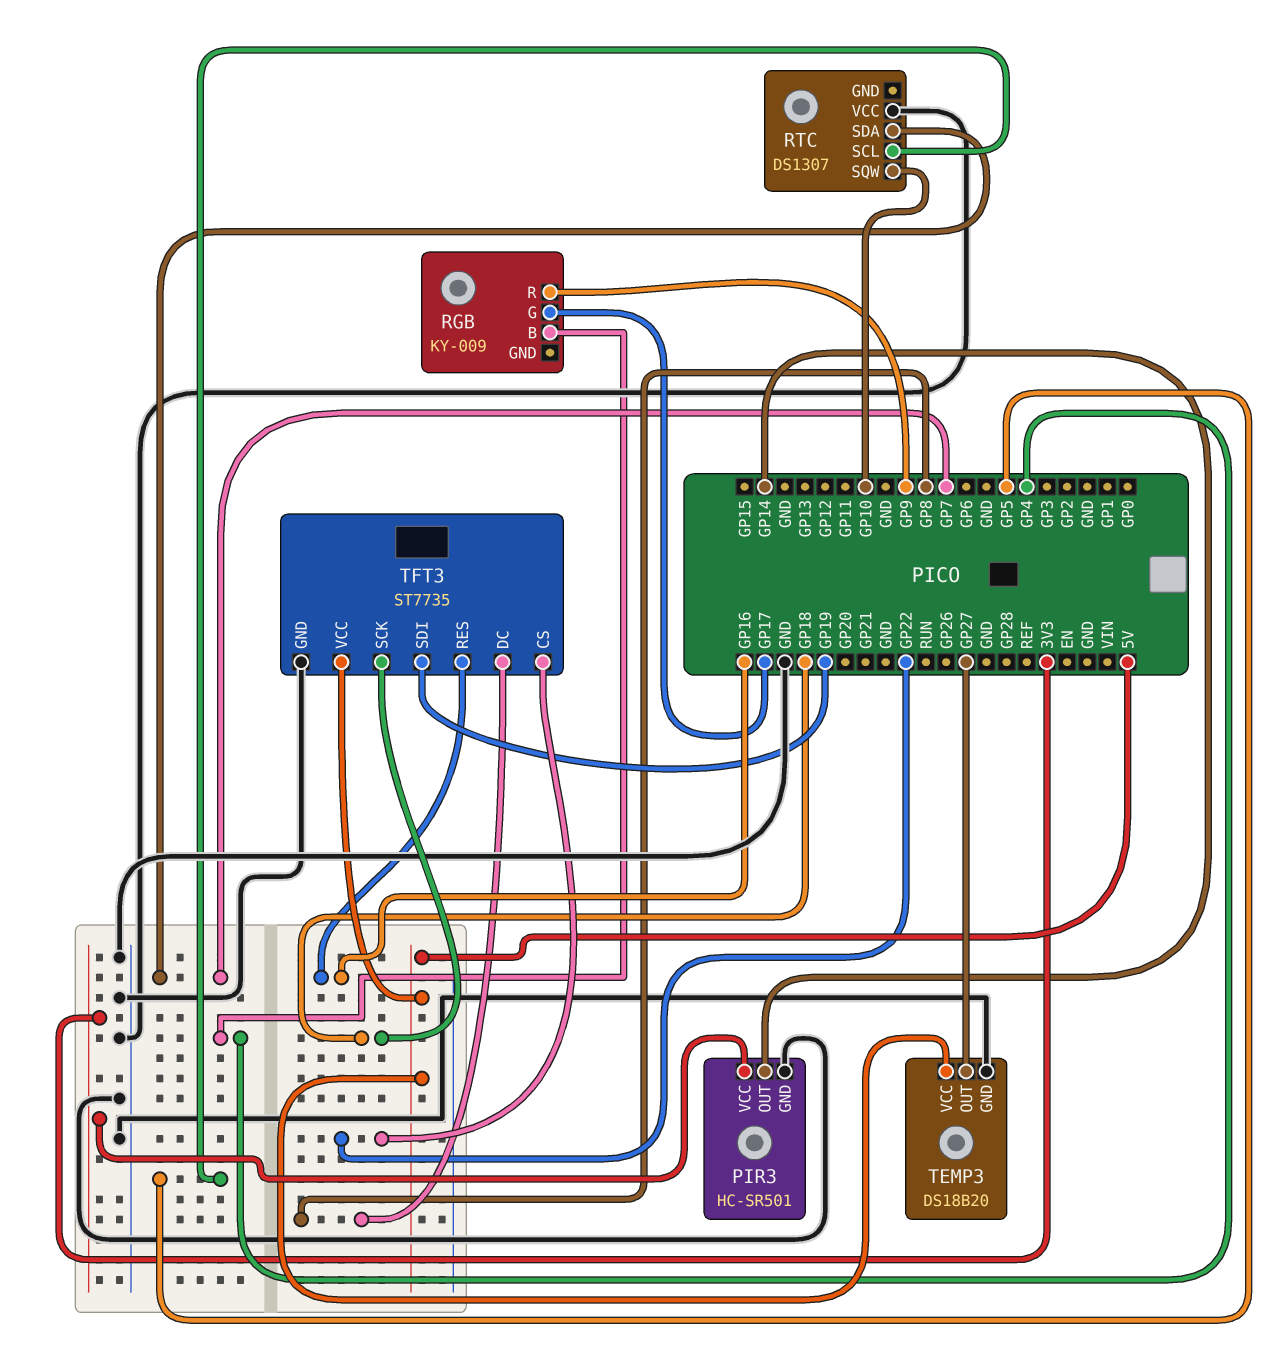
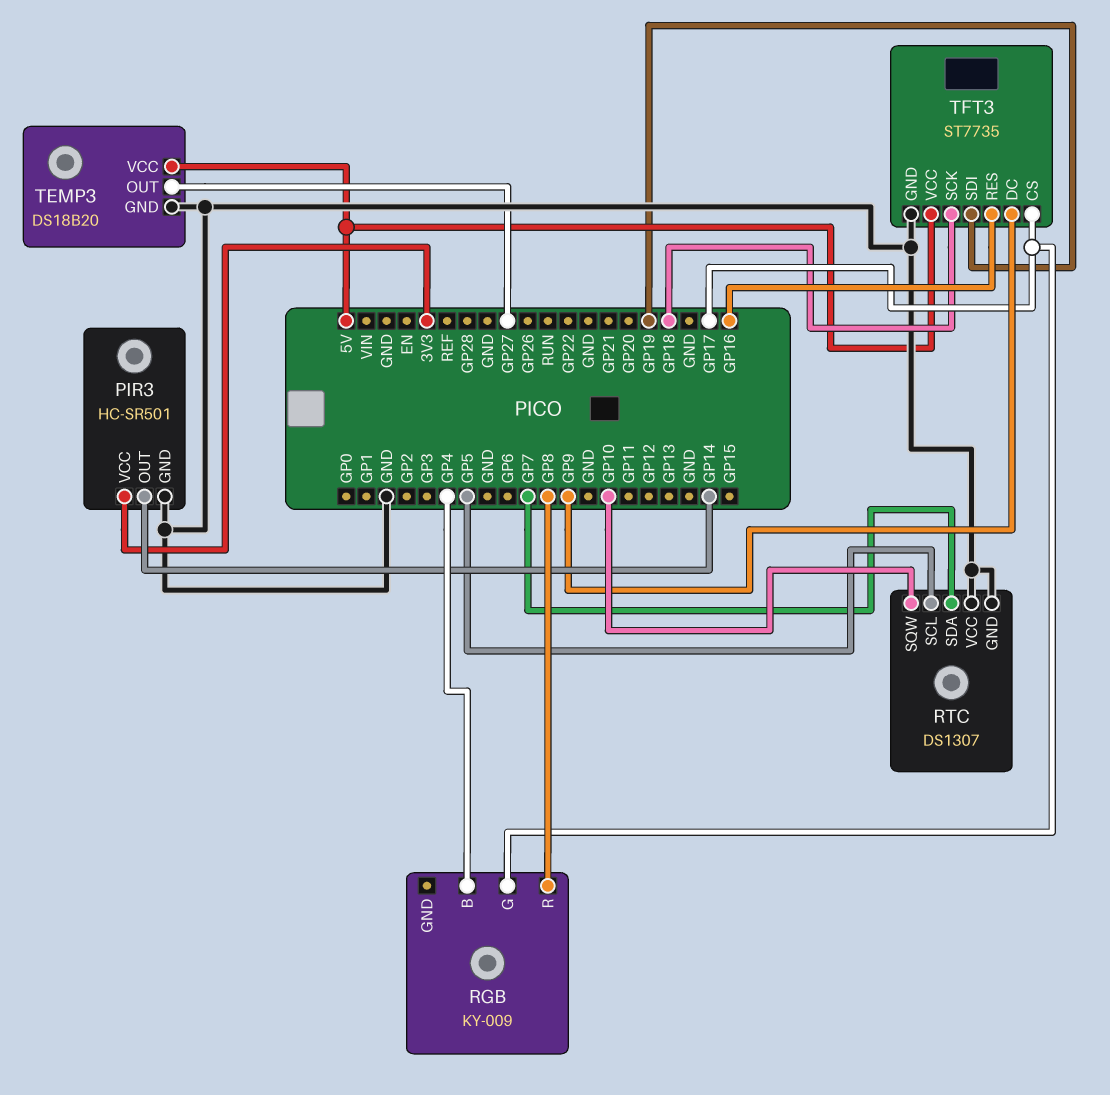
RGB pin R: GP9 -> GP8
RTC pin GND: none -> GND
TFT3 pin CS: GP22 -> GP17
TFT3 pin DC: GP8 -> GP9

